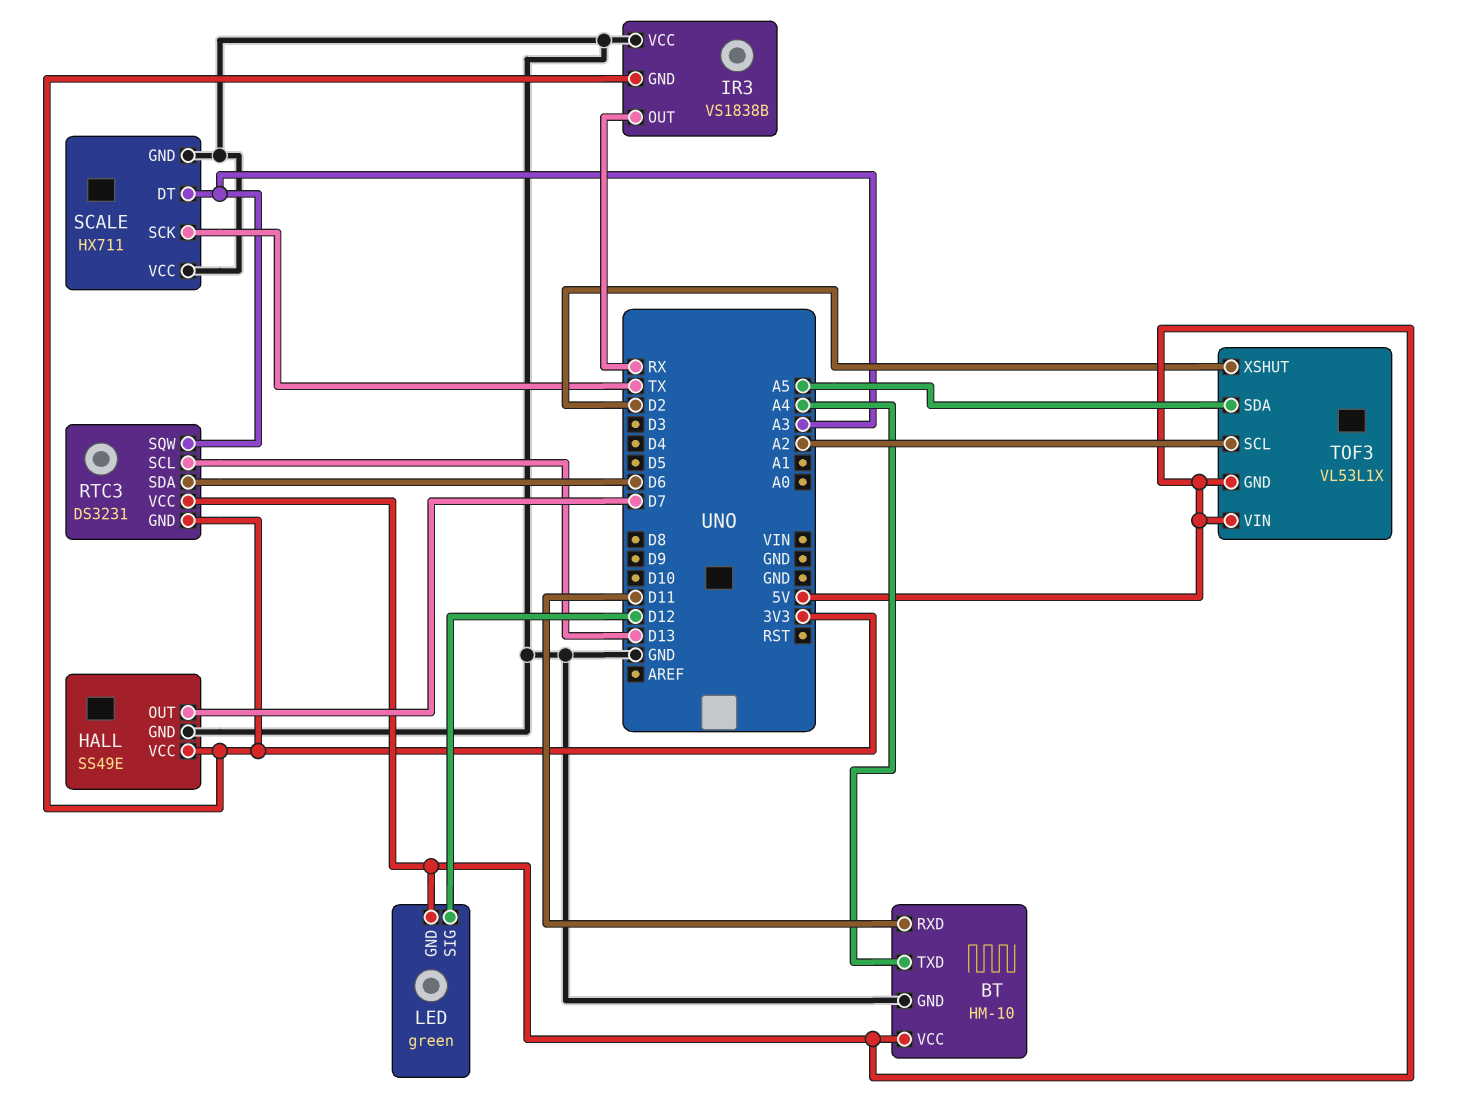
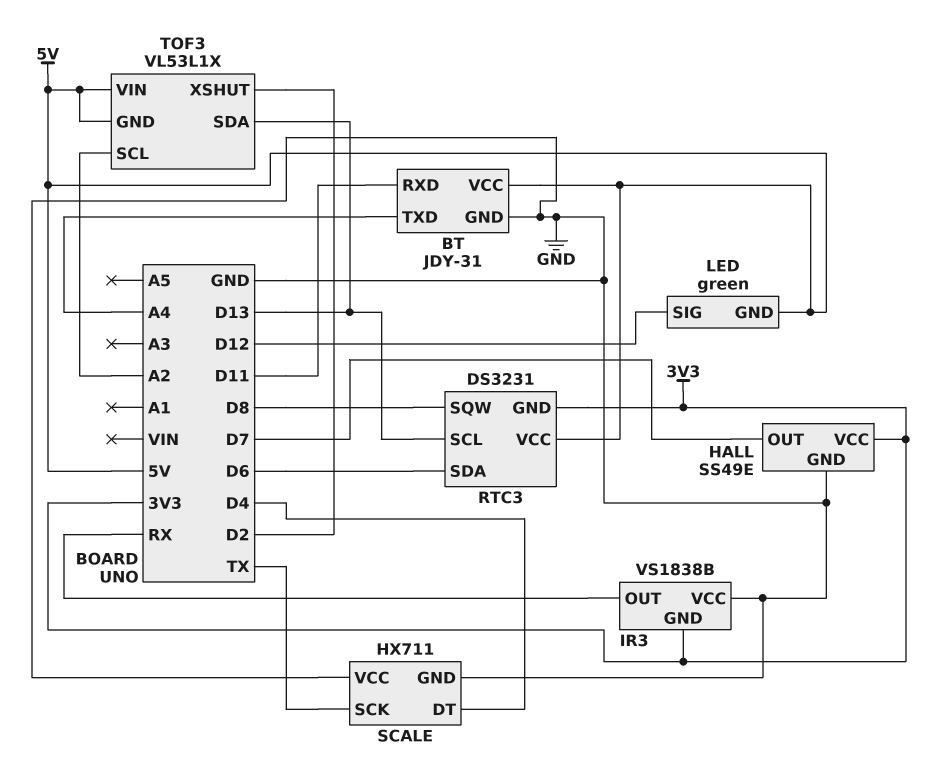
BT: HM-10 -> JDY-31
RTC3 pin SQW: A3 -> D8
SCALE pin DT: A3 -> D4
TOF3 pin SDA: A5 -> D13

